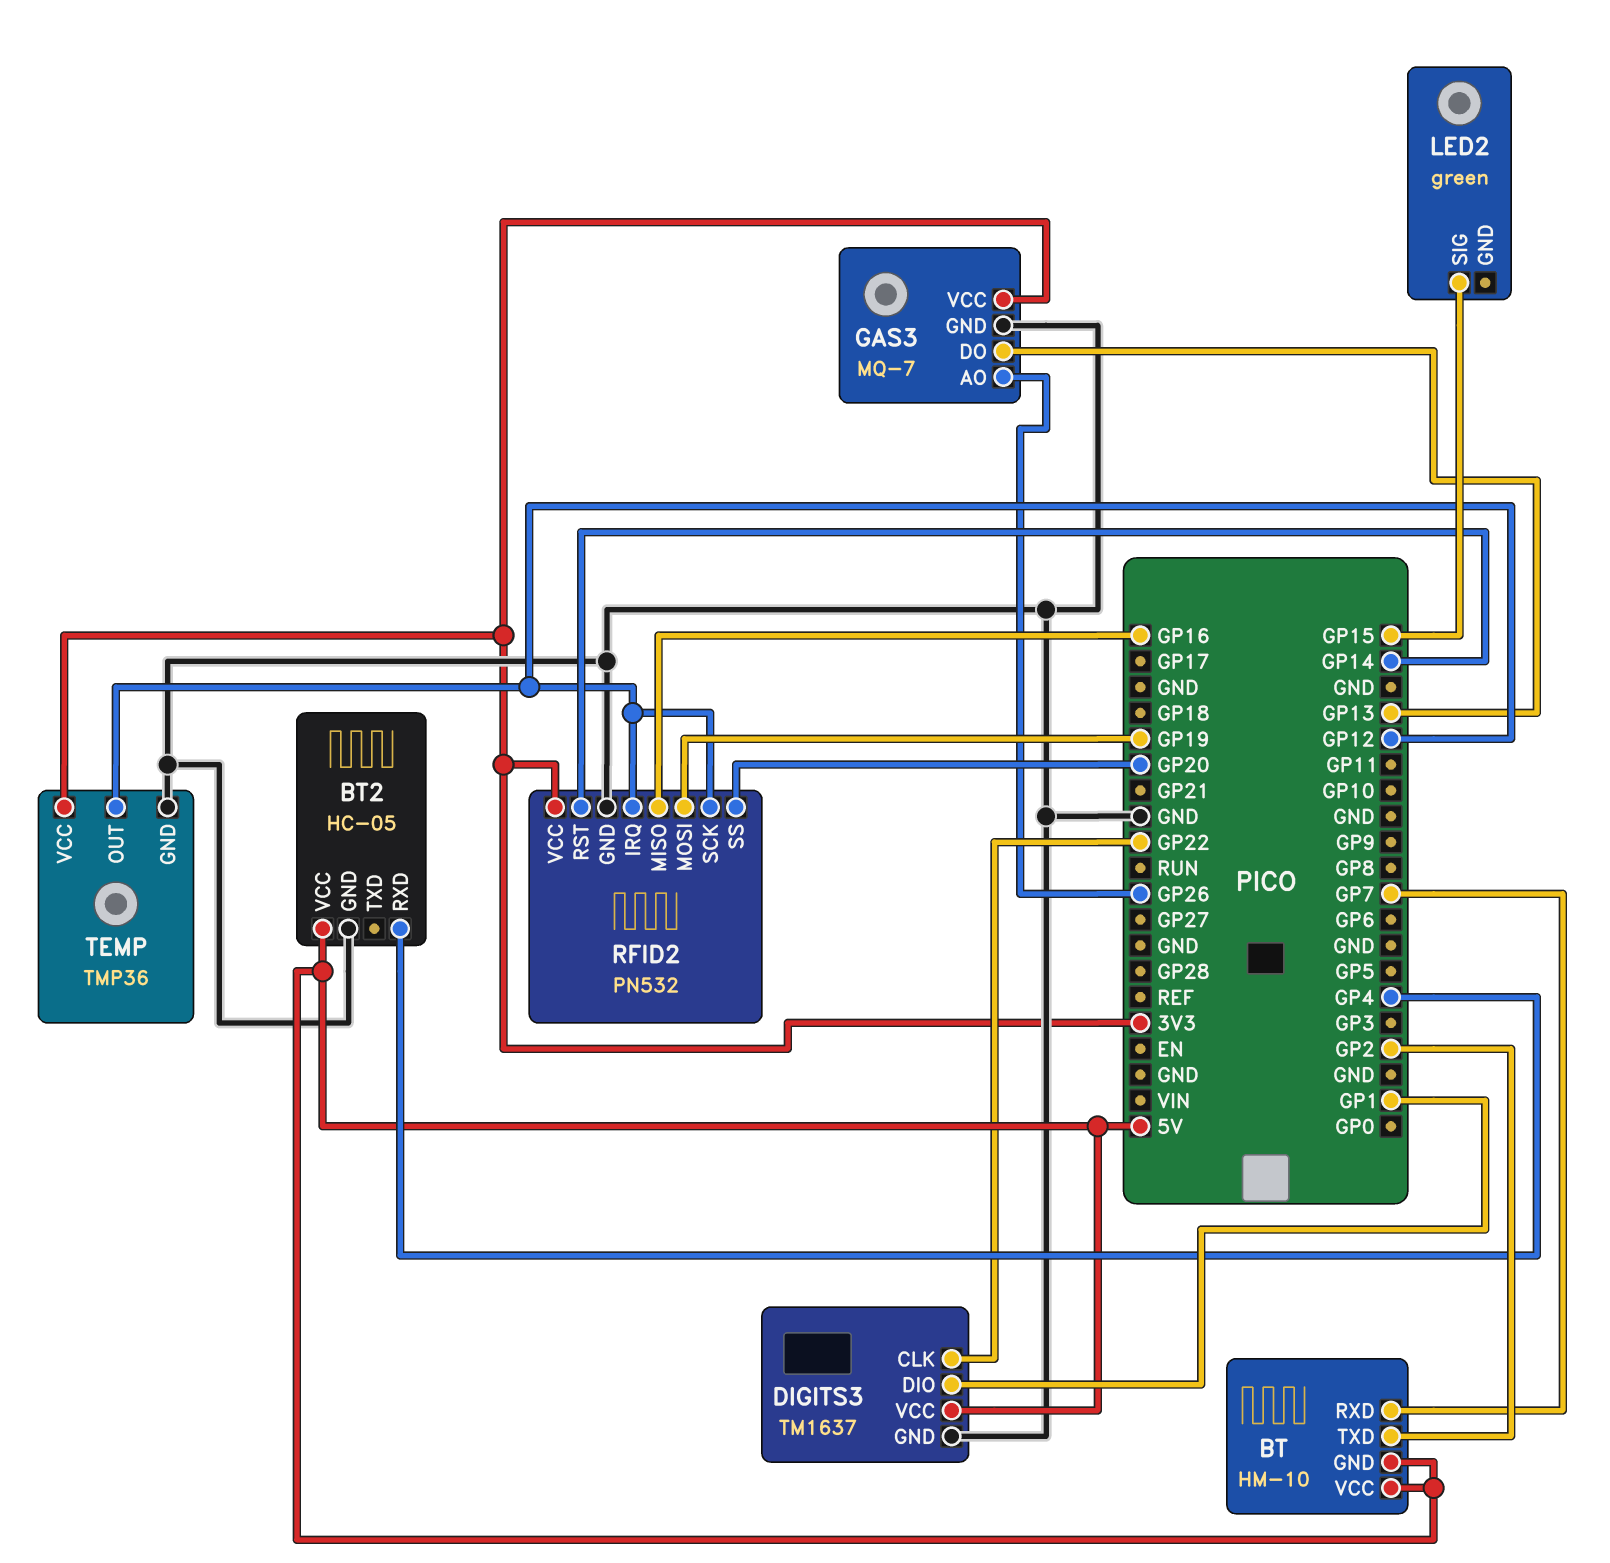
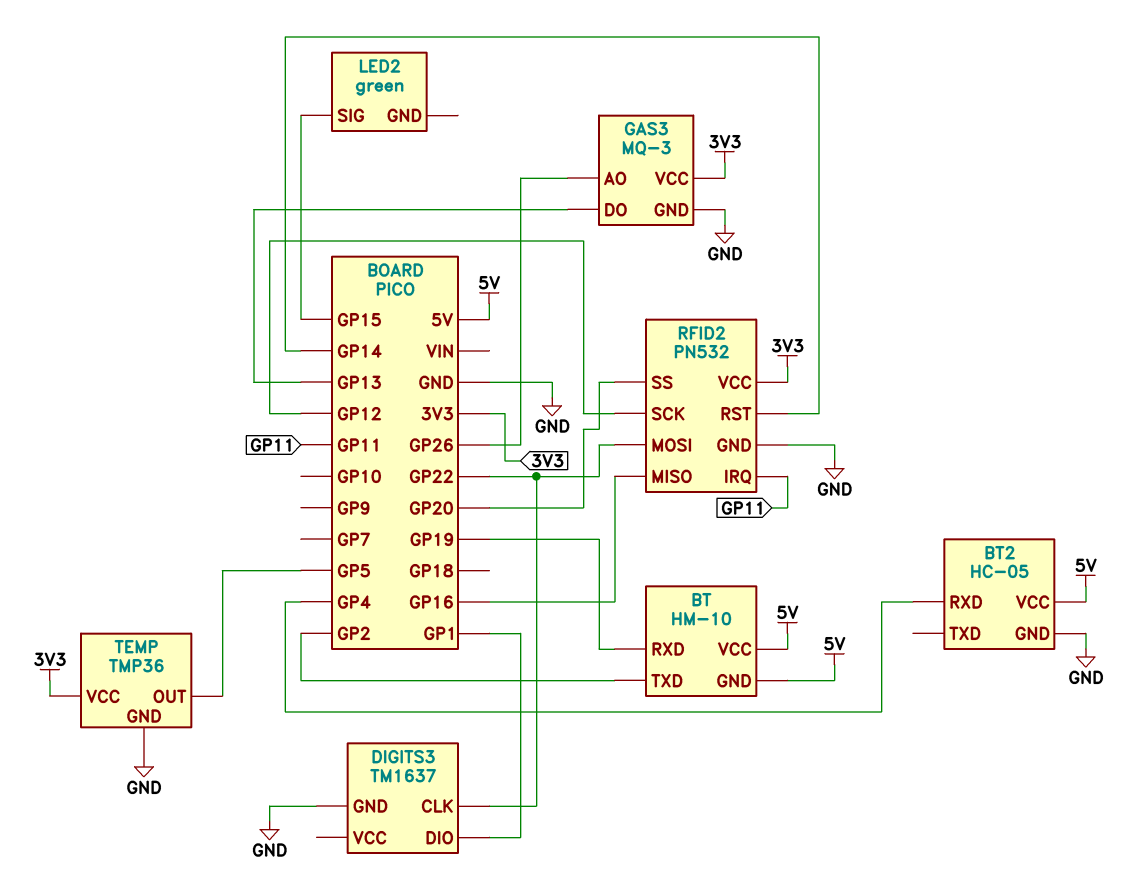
BT pin RXD: GP7 -> GP19
DIGITS3 pin VCC: 5V -> none
GAS3: MQ-7 -> MQ-3
RFID2 pin IRQ: GP12 -> GP11
RFID2 pin MOSI: GP19 -> GP22
TEMP pin OUT: GP12 -> GP5

